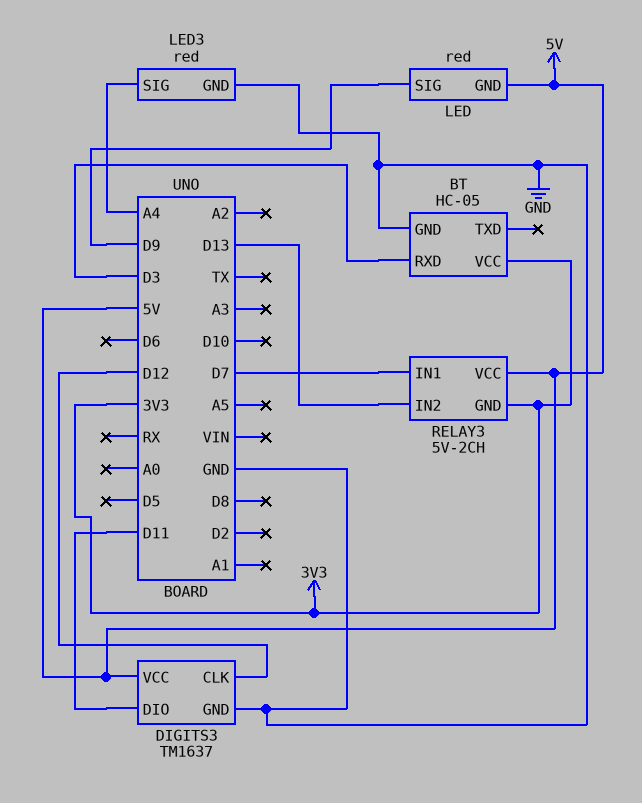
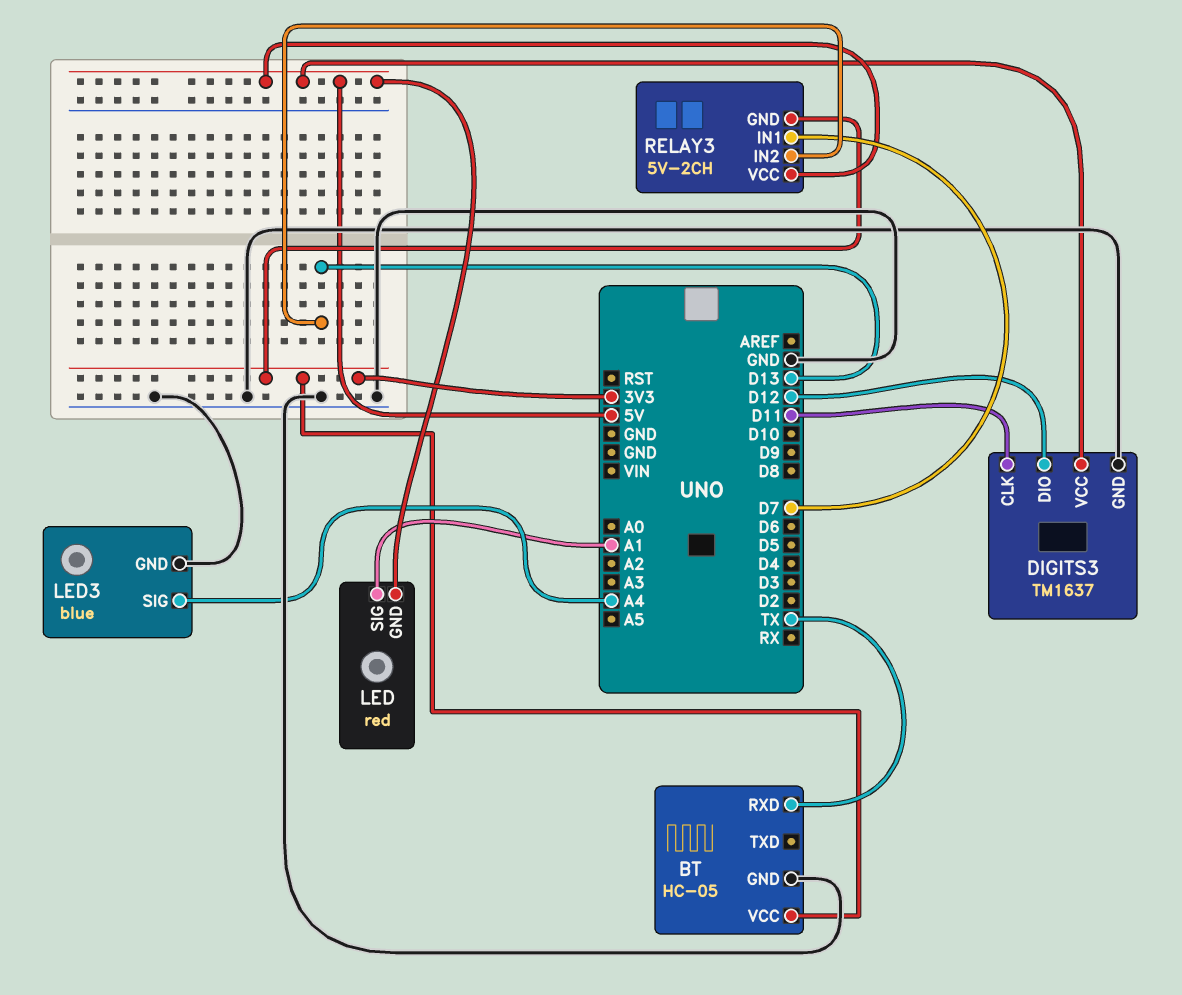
BT pin RXD: D3 -> TX
DIGITS3 pin CLK: D12 -> D11
DIGITS3 pin DIO: D11 -> D12
LED pin SIG: D9 -> A1
LED3: red -> blue

